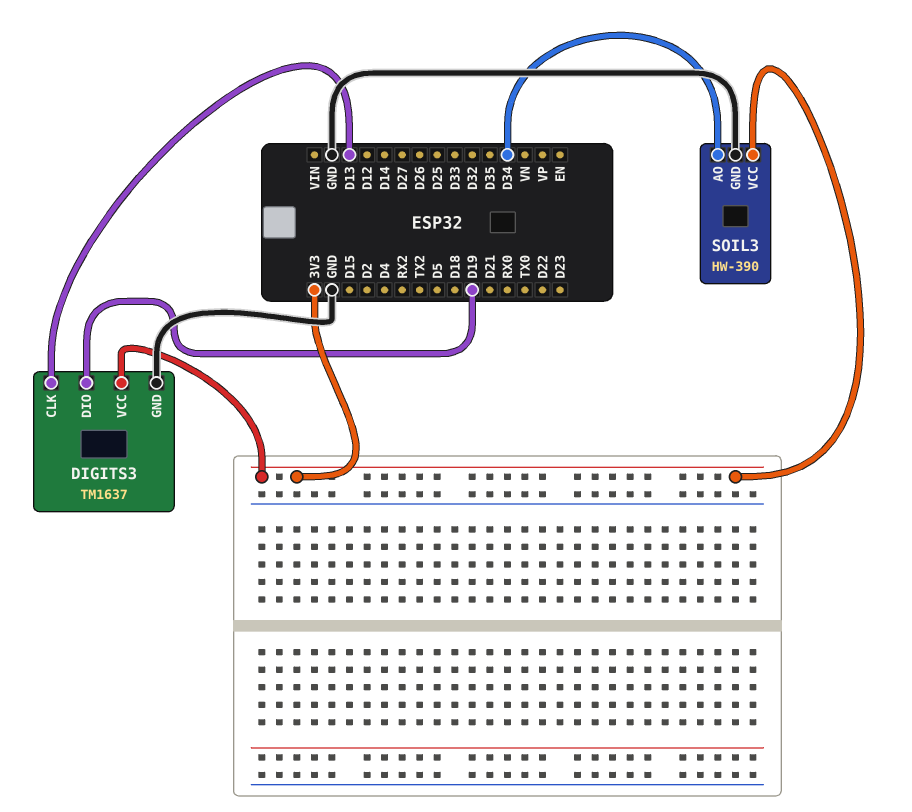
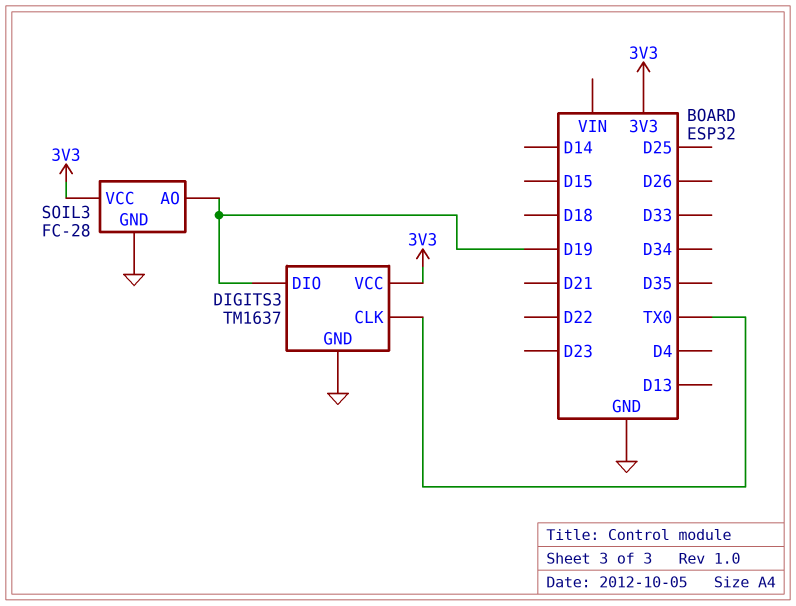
DIGITS3 pin CLK: D13 -> TX0
SOIL3: HW-390 -> FC-28
SOIL3 pin AO: D34 -> D19

